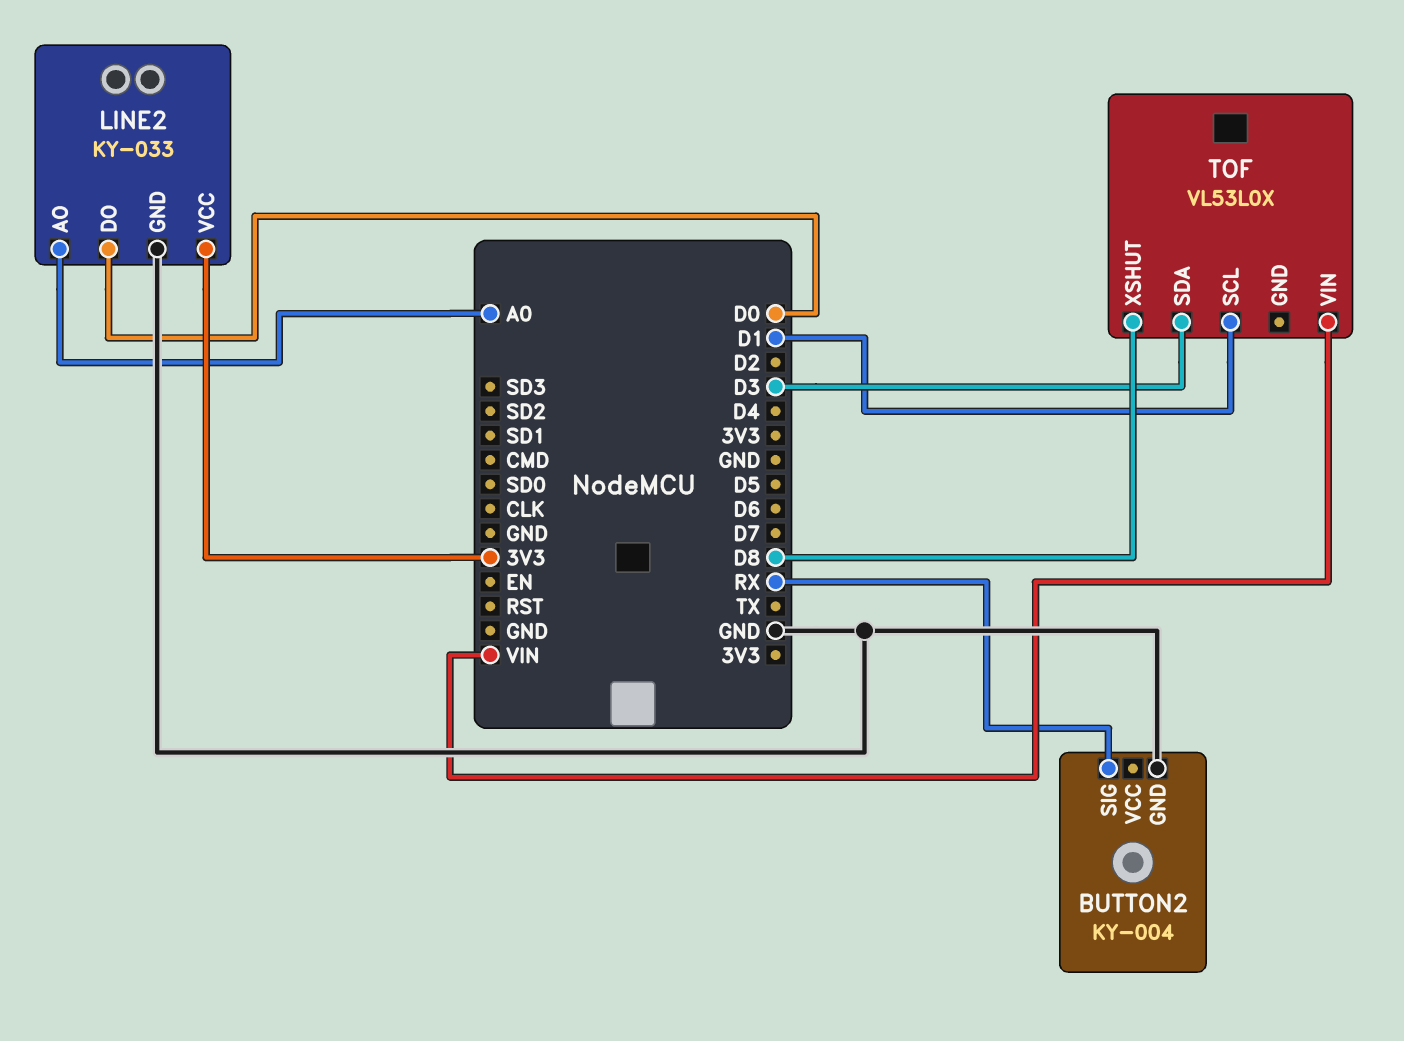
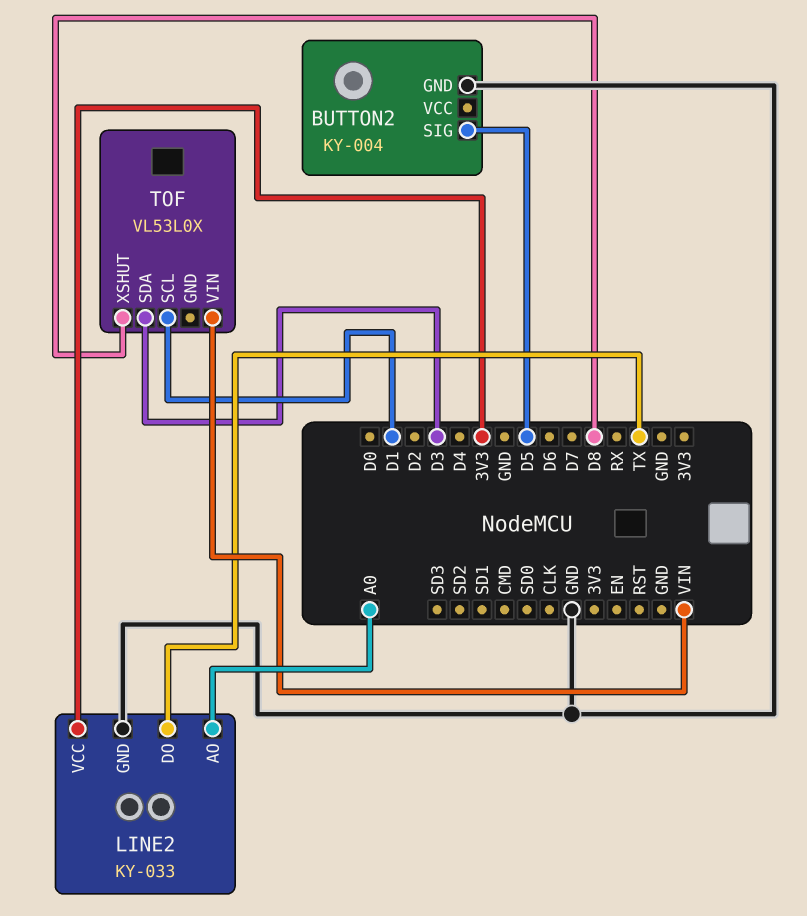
BUTTON2 pin SIG: RX -> D5
LINE2 pin DO: D0 -> TX

